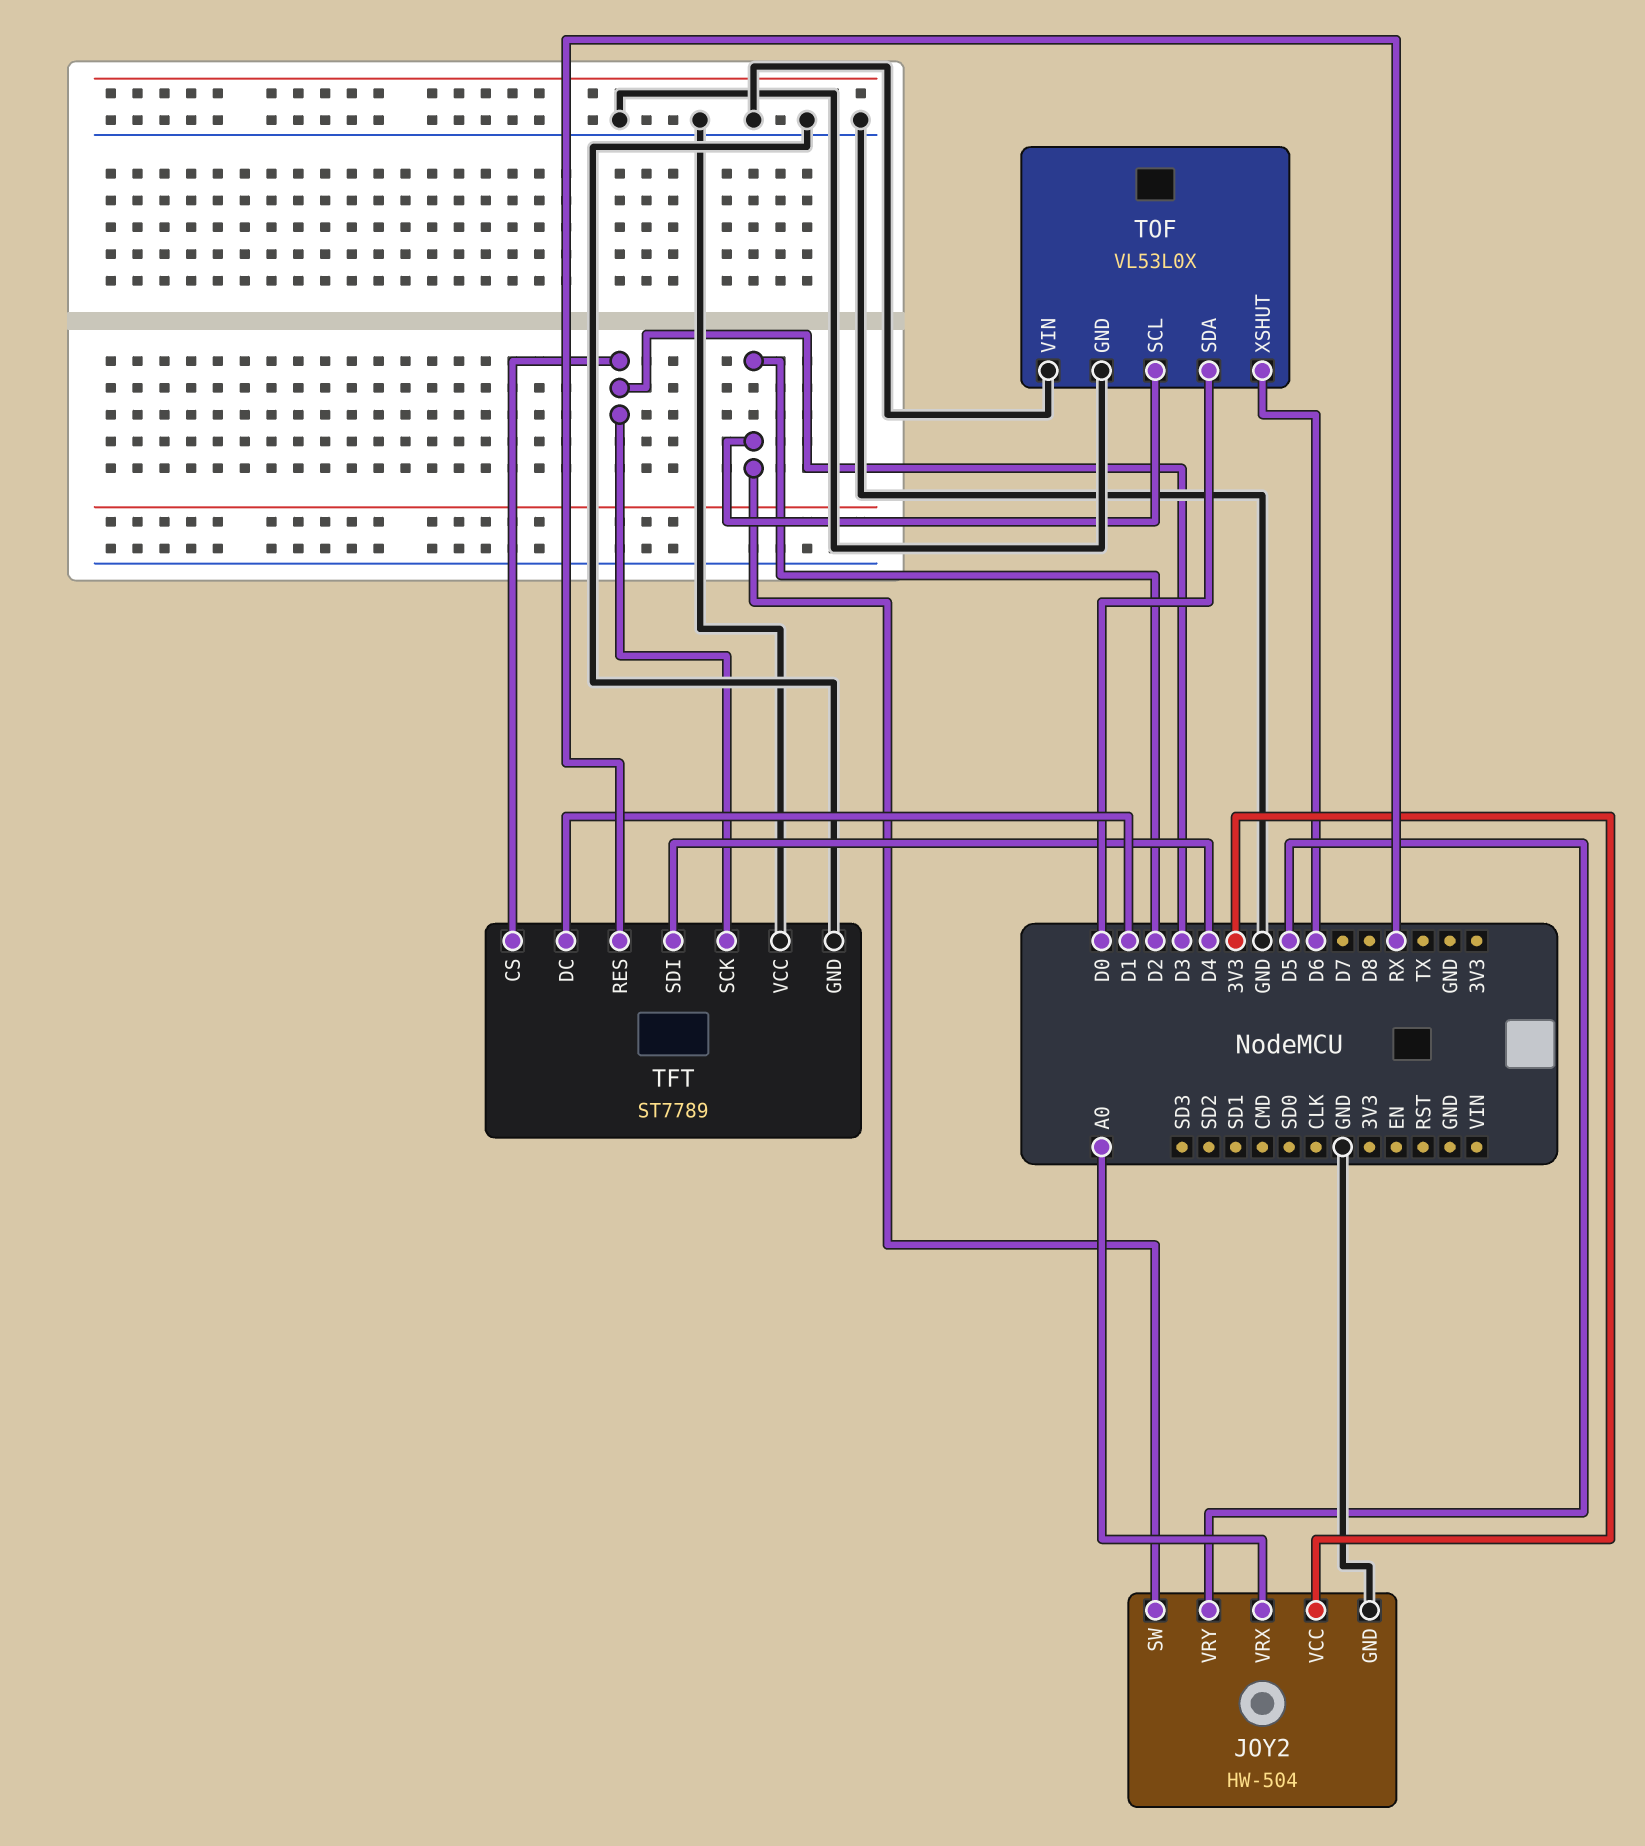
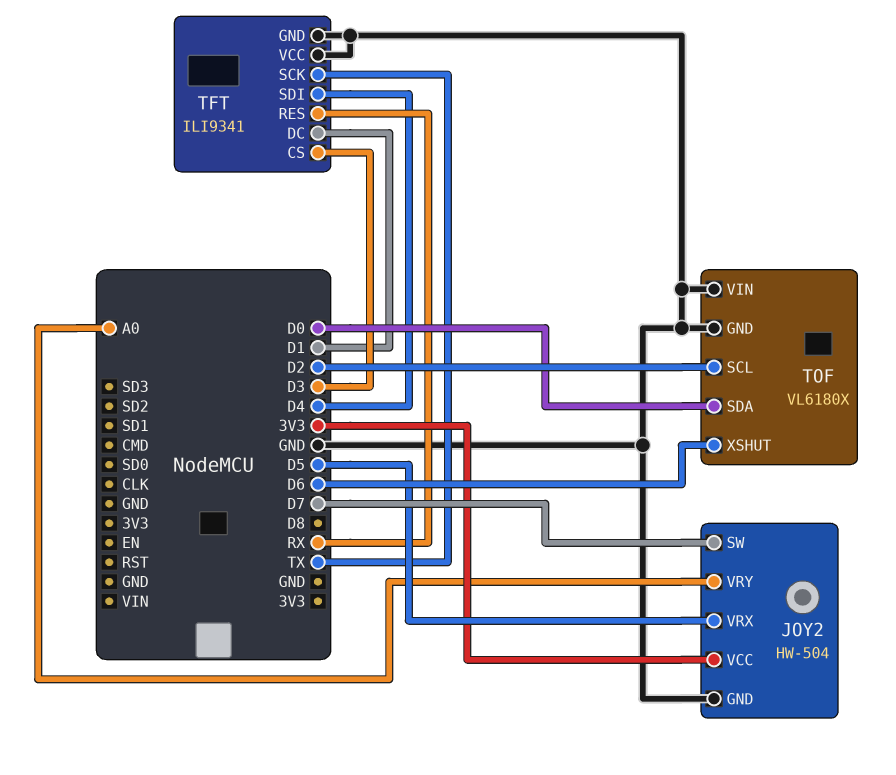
JOY2 pin SW: D2 -> D7
JOY2 pin VRX: A0 -> D5
JOY2 pin VRY: D5 -> A0
TFT: ST7789 -> ILI9341
TFT pin SCK: D3 -> TX
TOF: VL53L0X -> VL6180X

